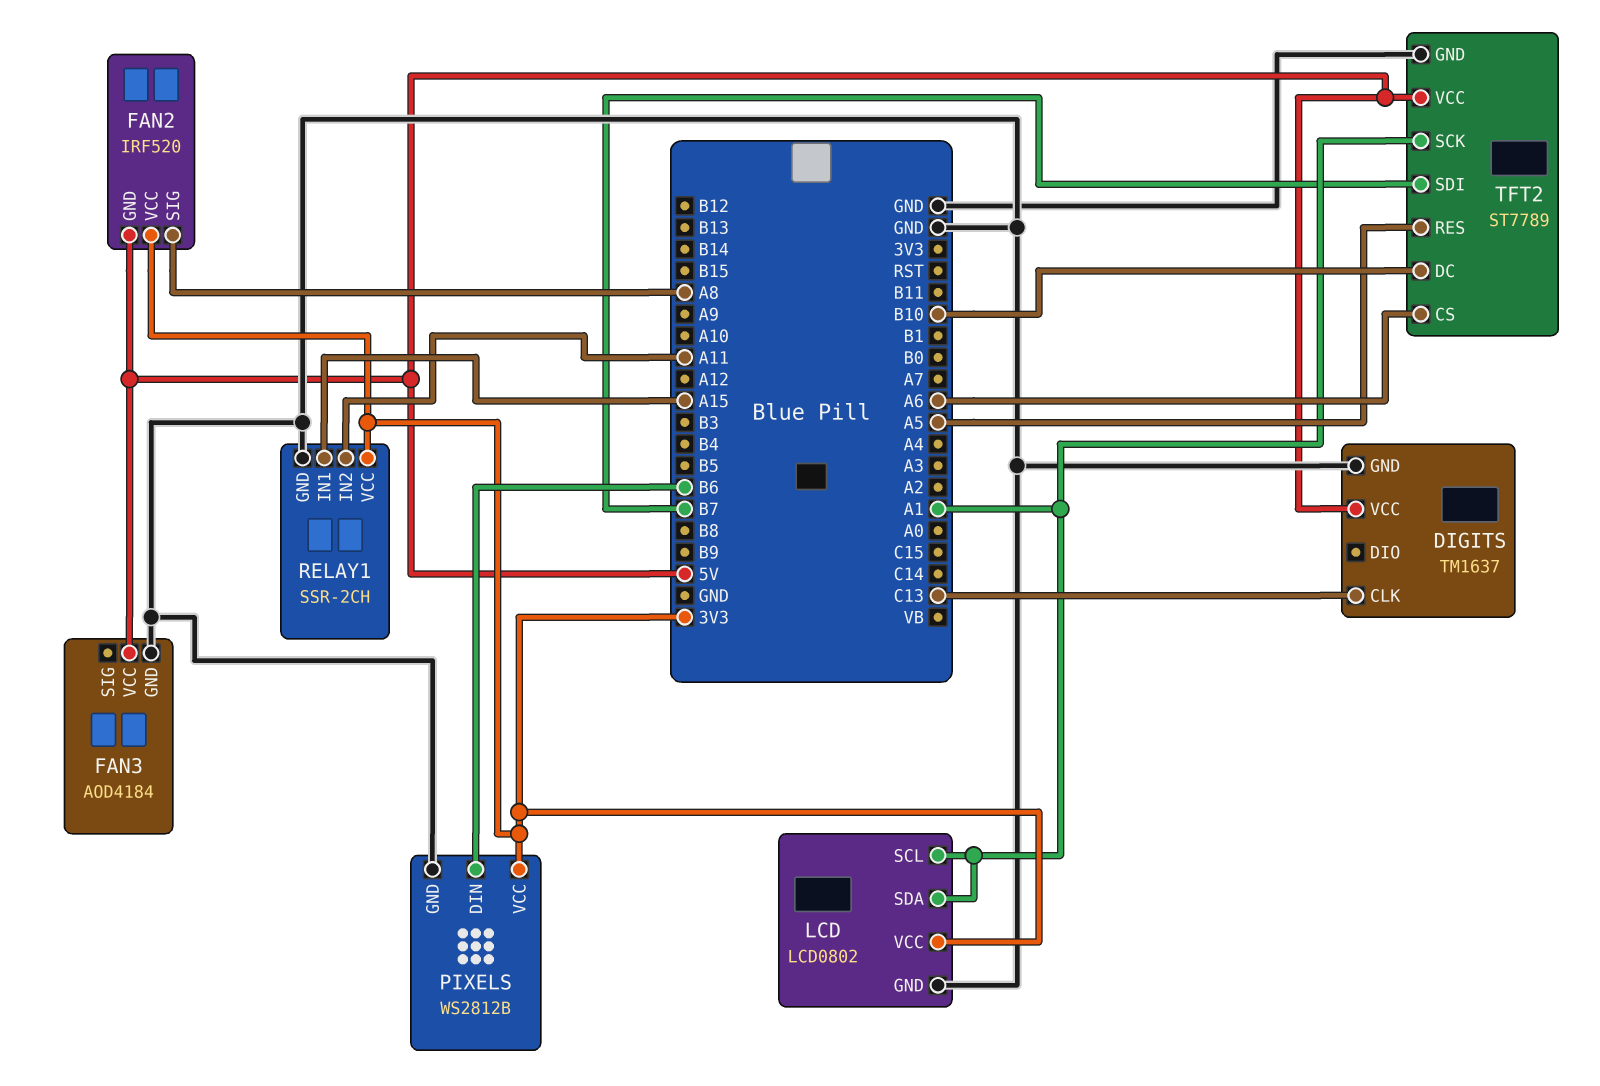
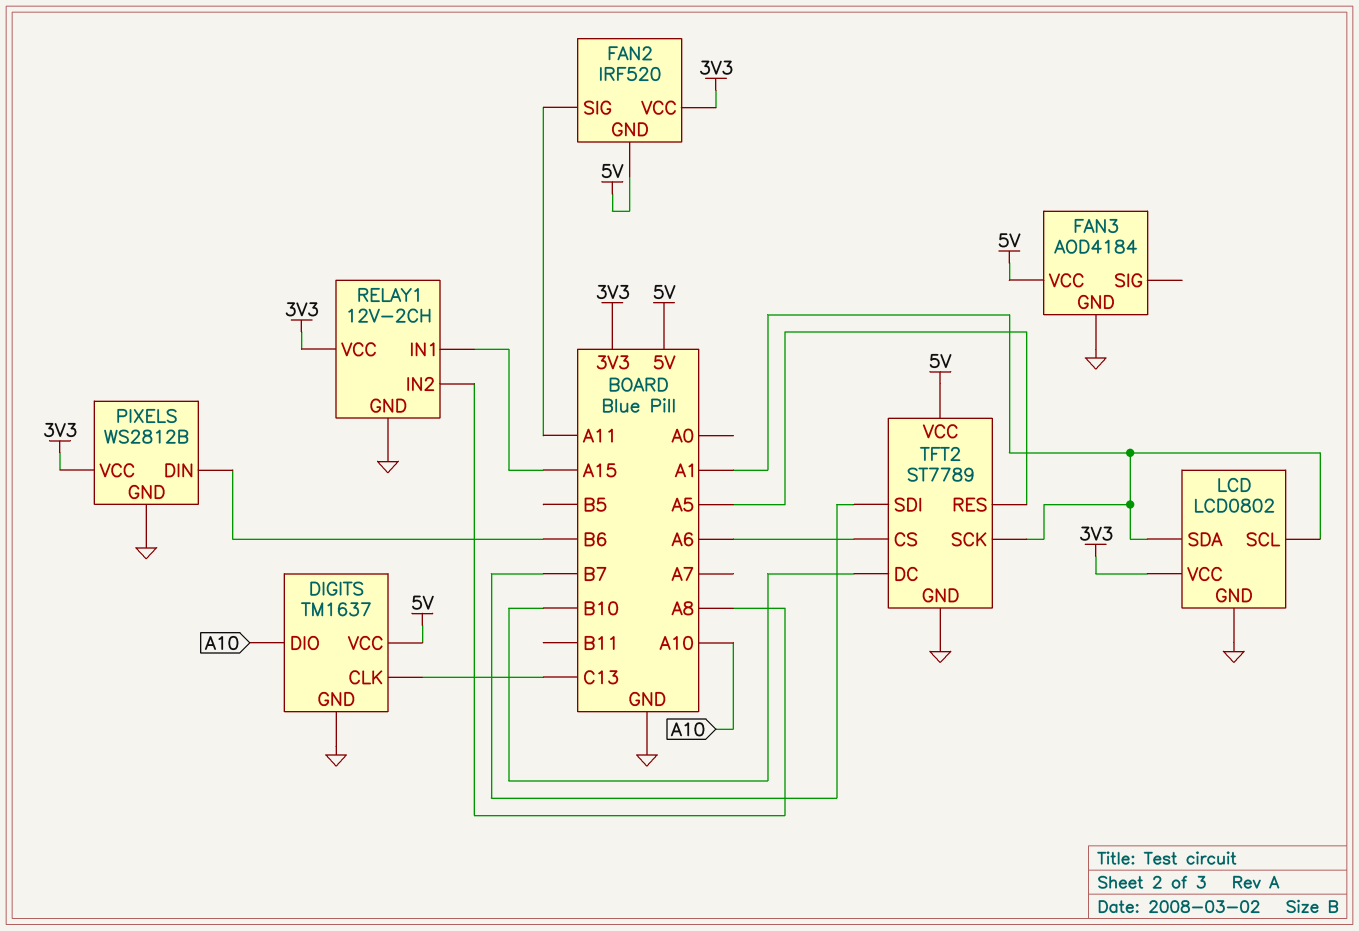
DIGITS pin DIO: none -> A10
FAN2 pin SIG: A8 -> A11
RELAY1: SSR-2CH -> 12V-2CH
RELAY1 pin IN2: A11 -> A8

